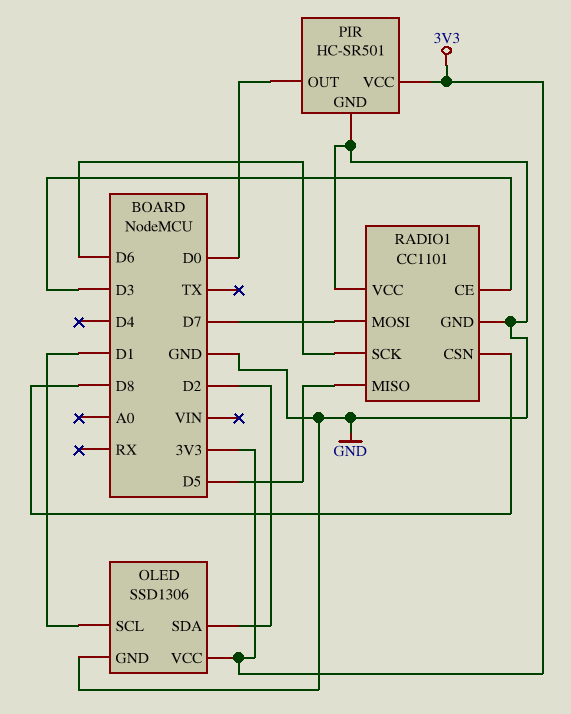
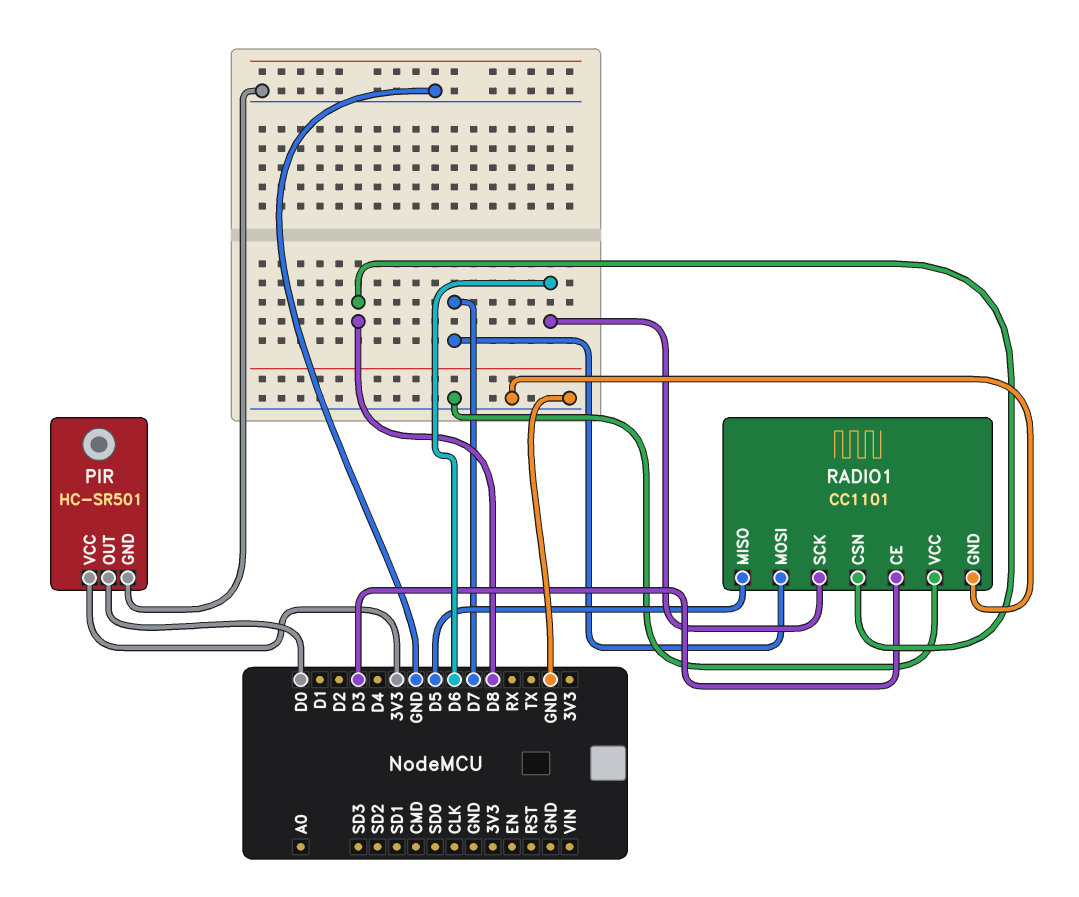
OLED: SSD1306 -> none
OLED pin GND: GND -> none
OLED pin SCL: D1 -> none
OLED pin SDA: D2 -> none
OLED pin VCC: 3V3 -> none

